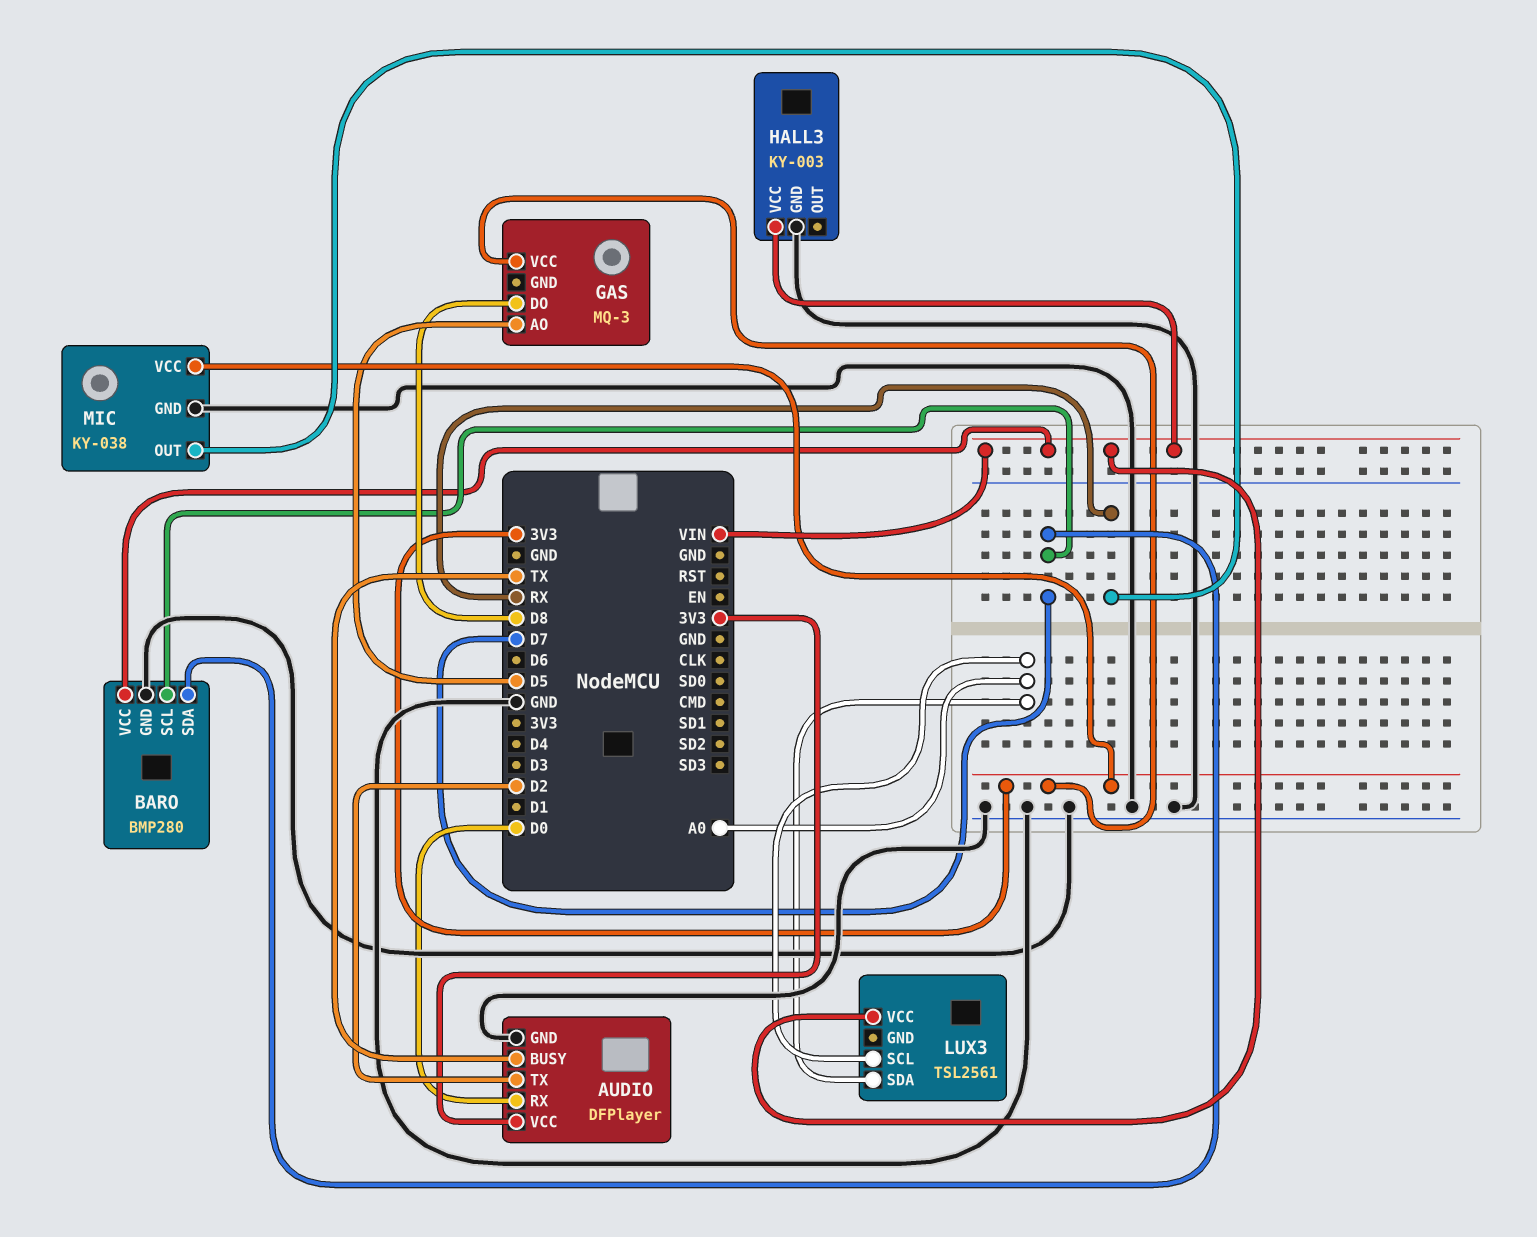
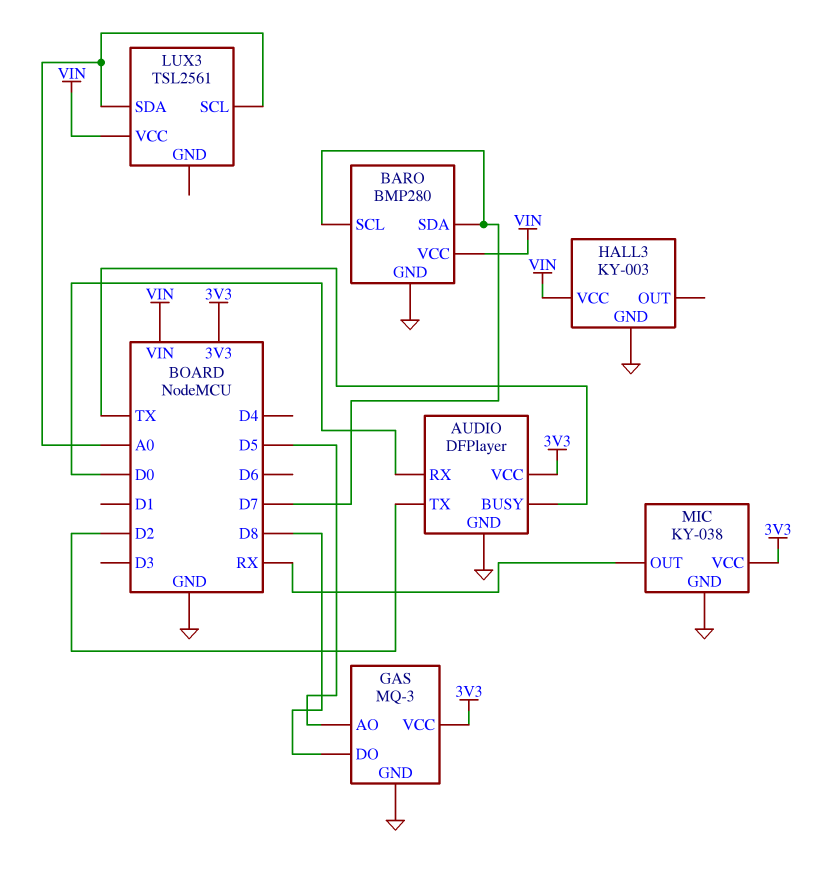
GAS pin GND: none -> GND

